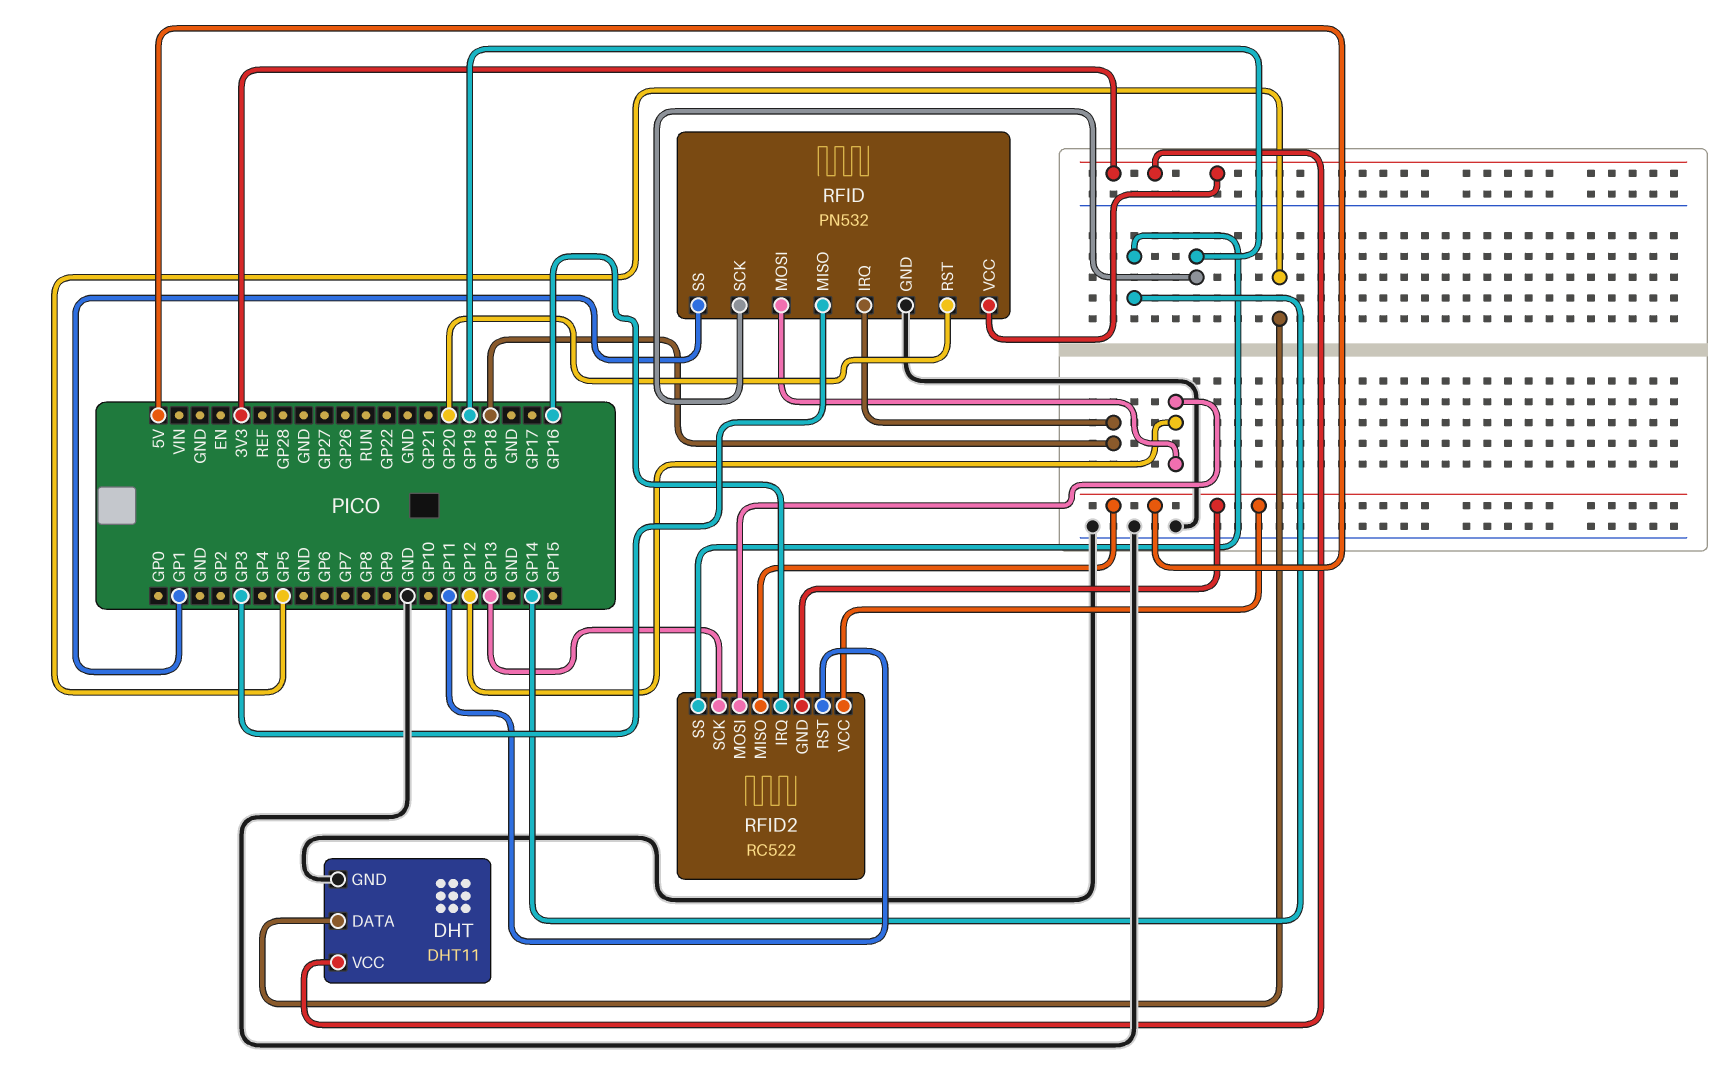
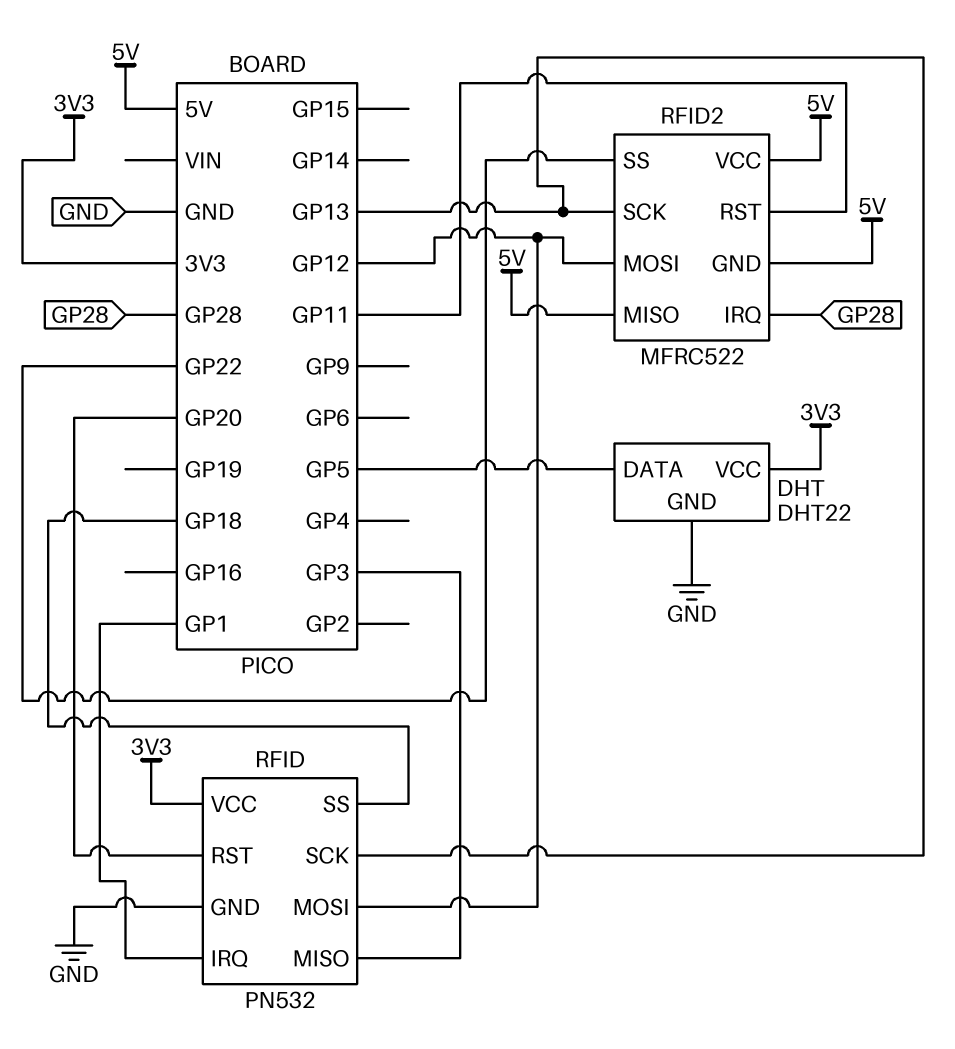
DHT: DHT11 -> DHT22
RFID pin IRQ: GP18 -> GP1
RFID pin SCK: GP19 -> GP13
RFID pin SS: GP1 -> GP18
RFID2: RC522 -> MFRC522
RFID2 pin IRQ: GP16 -> GP28
RFID2 pin SS: GP14 -> GP22

